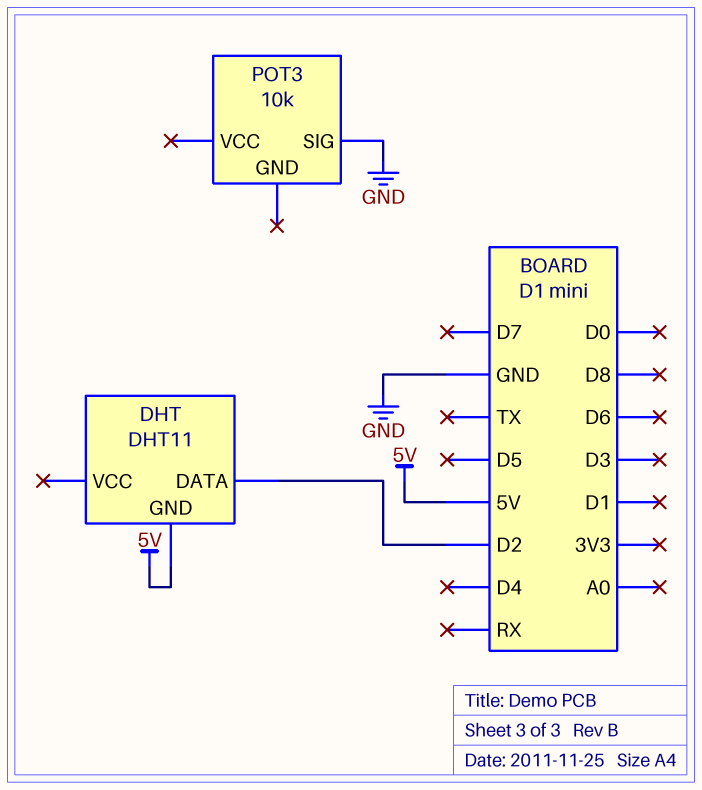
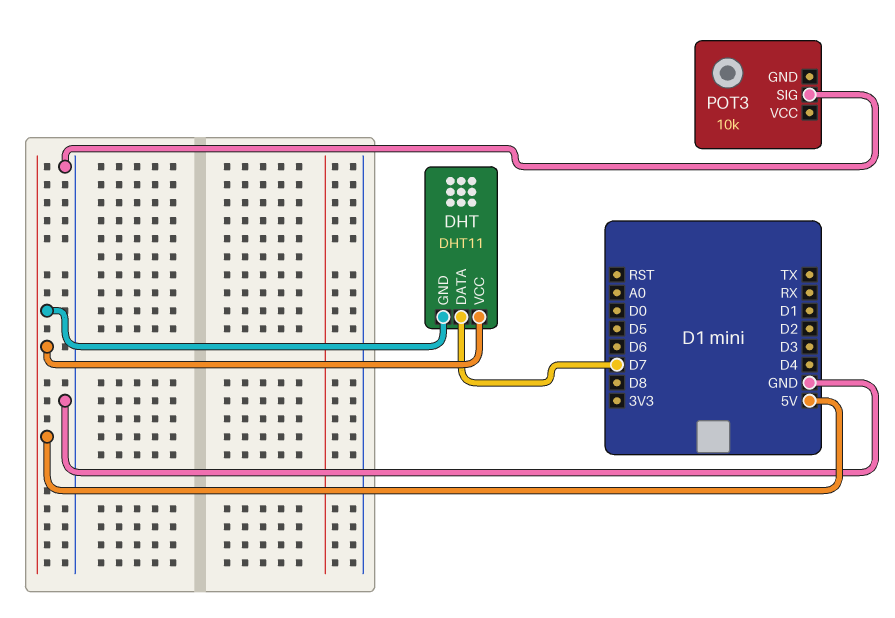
DHT pin DATA: D2 -> D7
DHT pin VCC: none -> 5V

